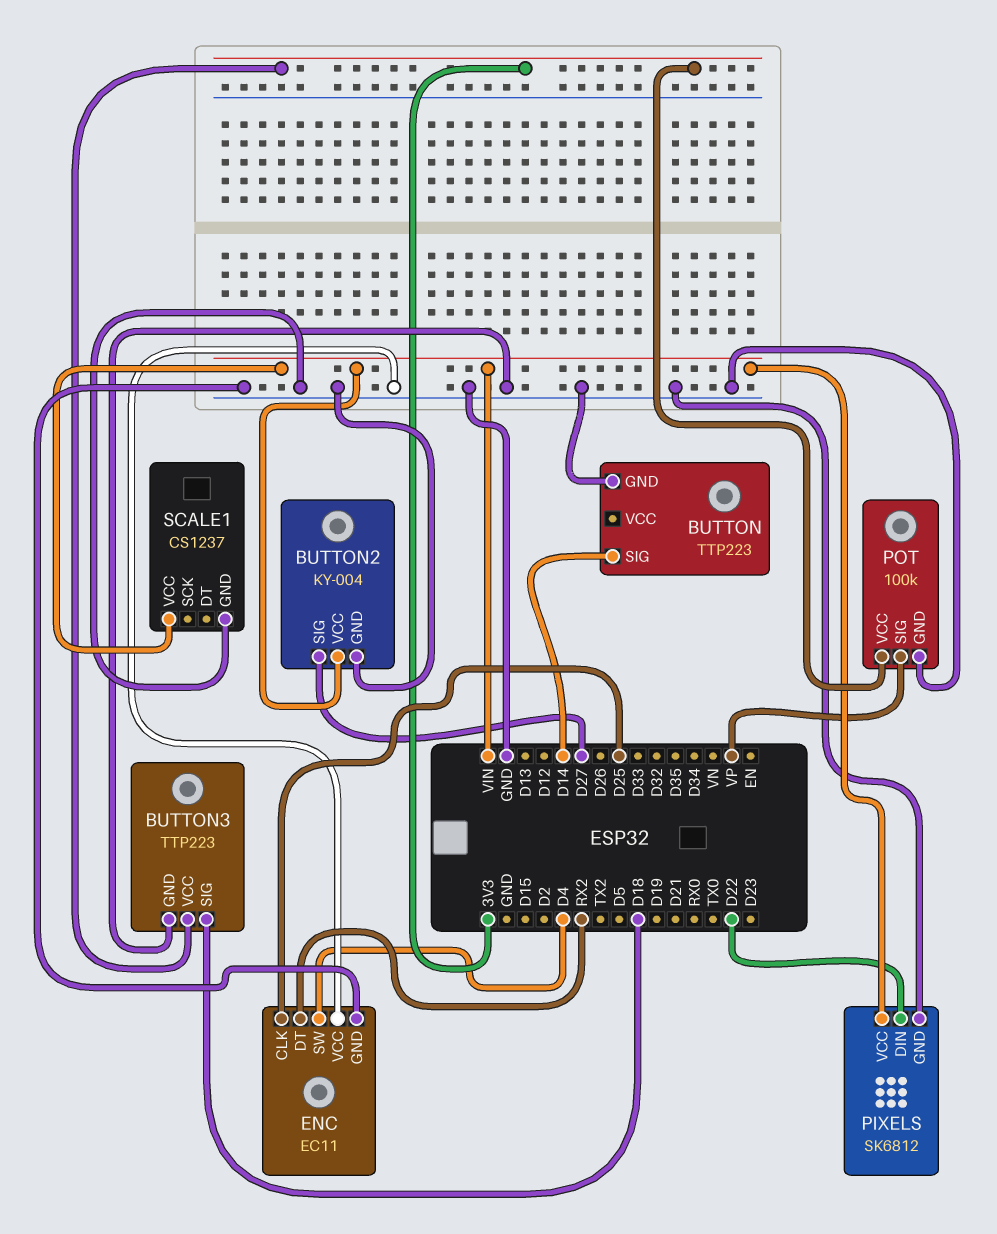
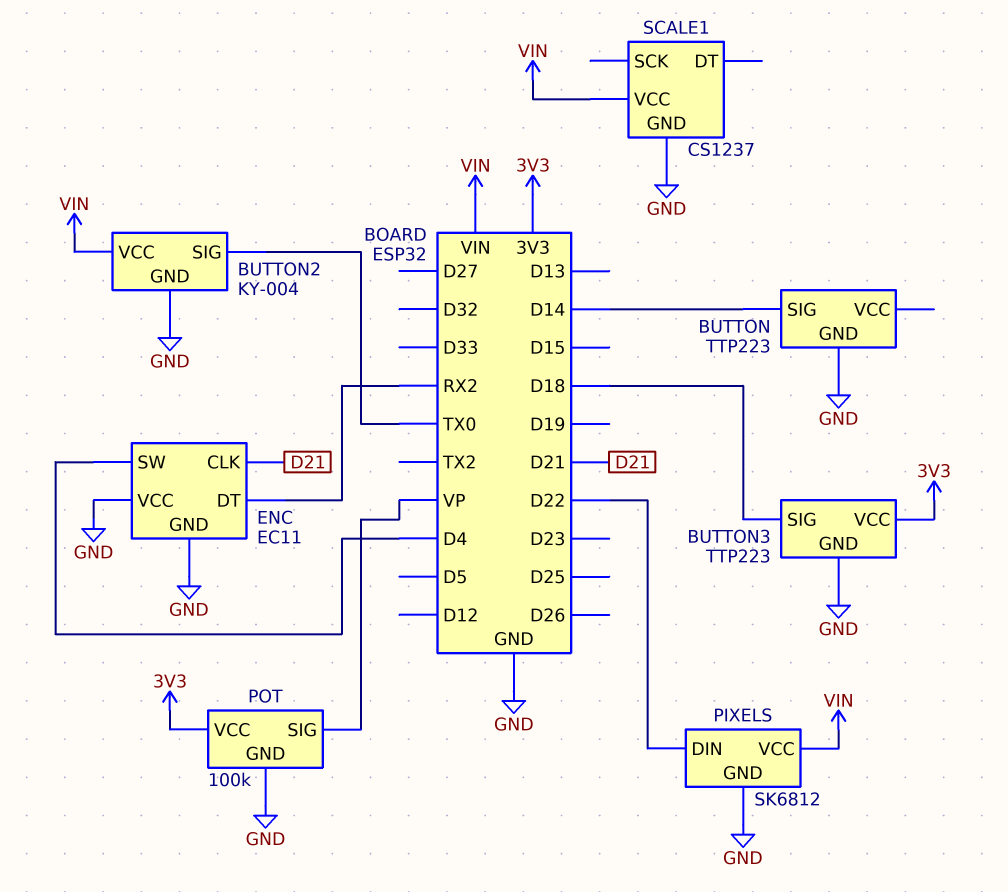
BUTTON2 pin SIG: D27 -> TX0
ENC pin CLK: D25 -> D21

